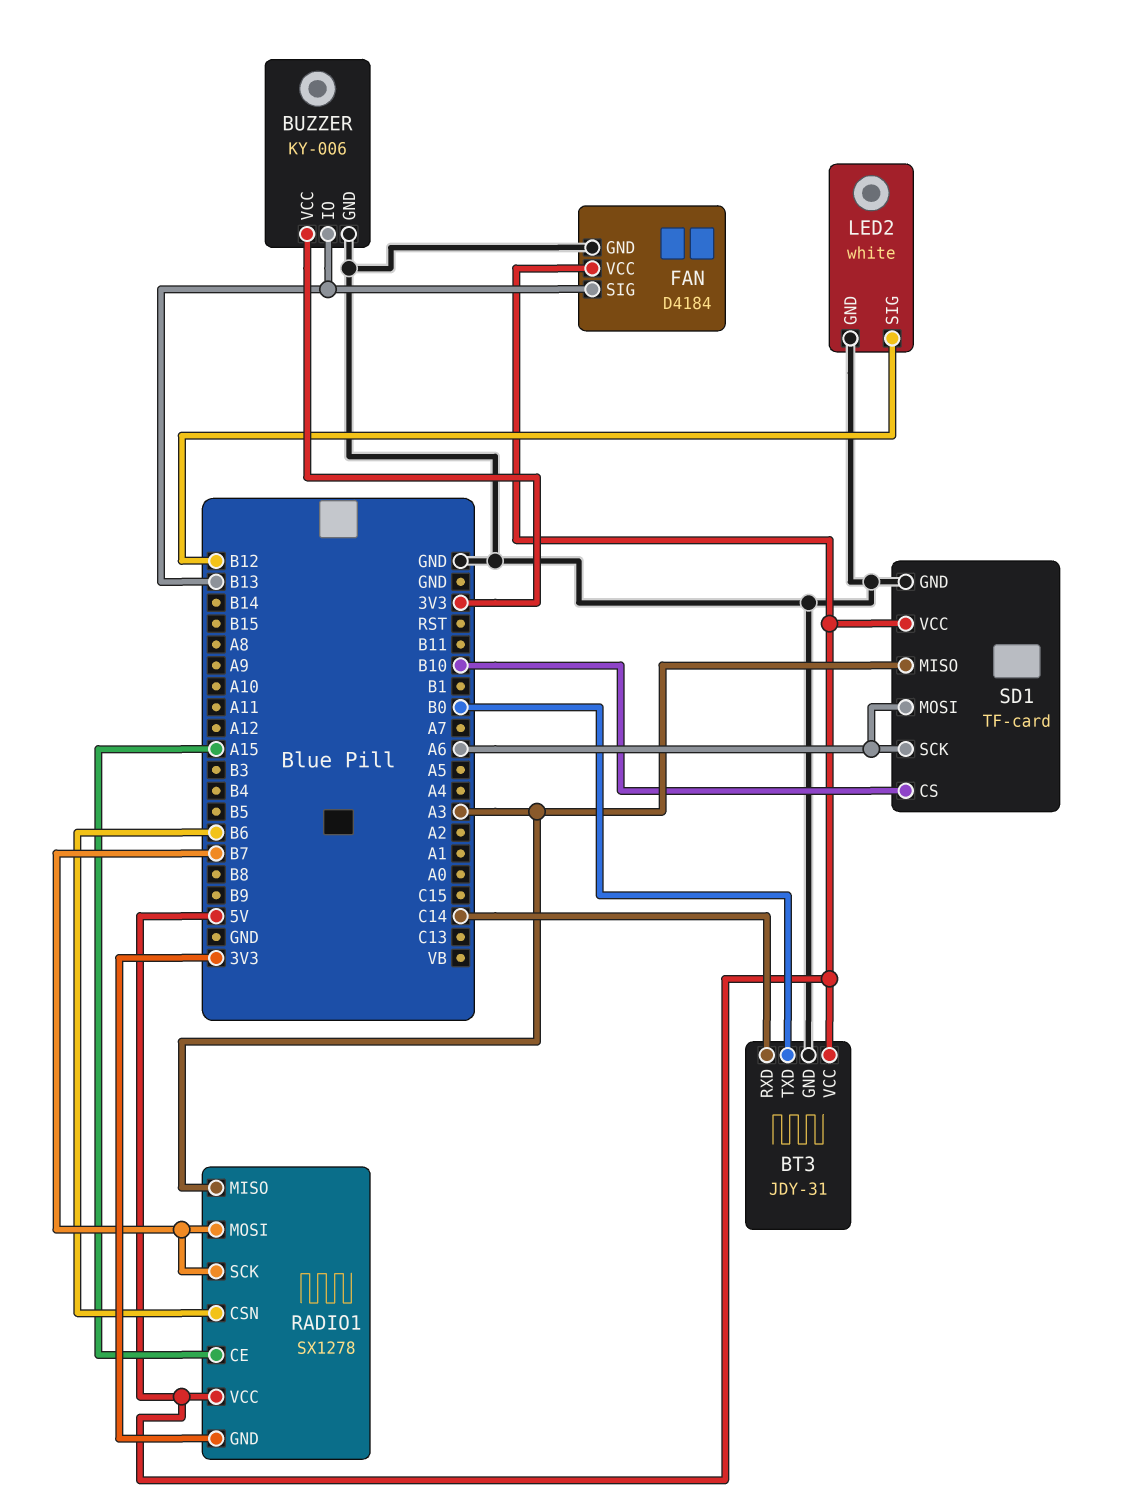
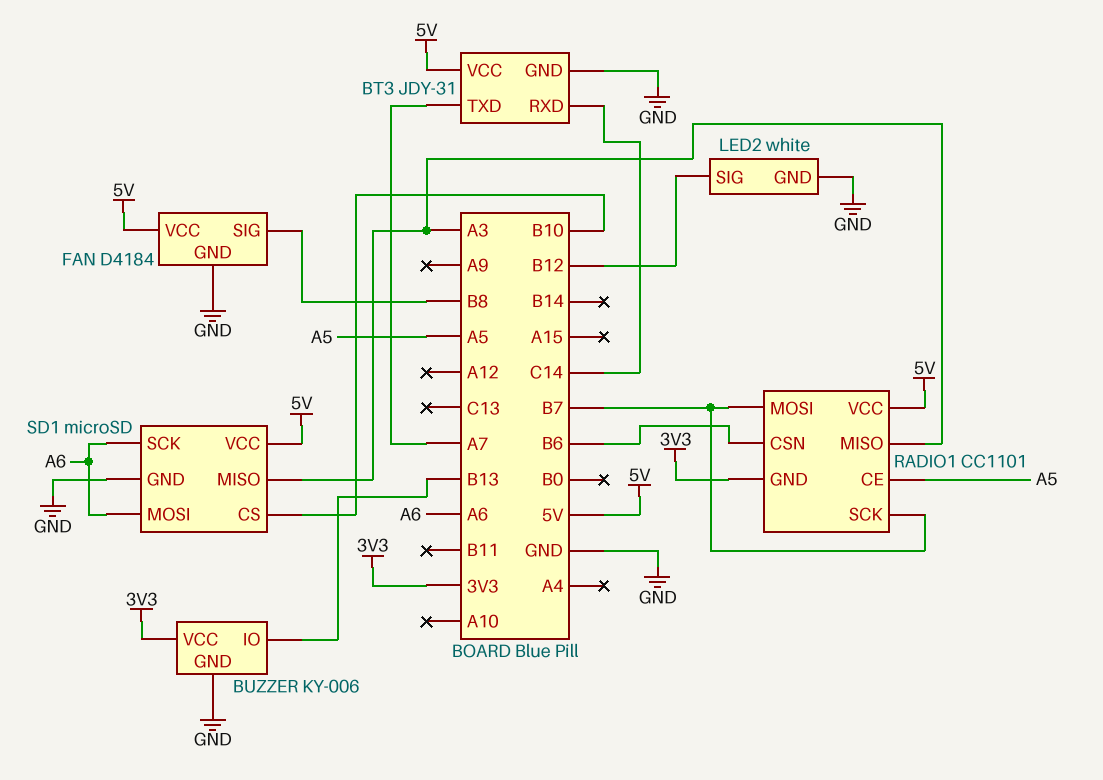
BT3 pin TXD: B0 -> A7
FAN pin SIG: B13 -> B8
RADIO1: SX1278 -> CC1101
RADIO1 pin CE: A15 -> A5
SD1: TF-card -> microSD

